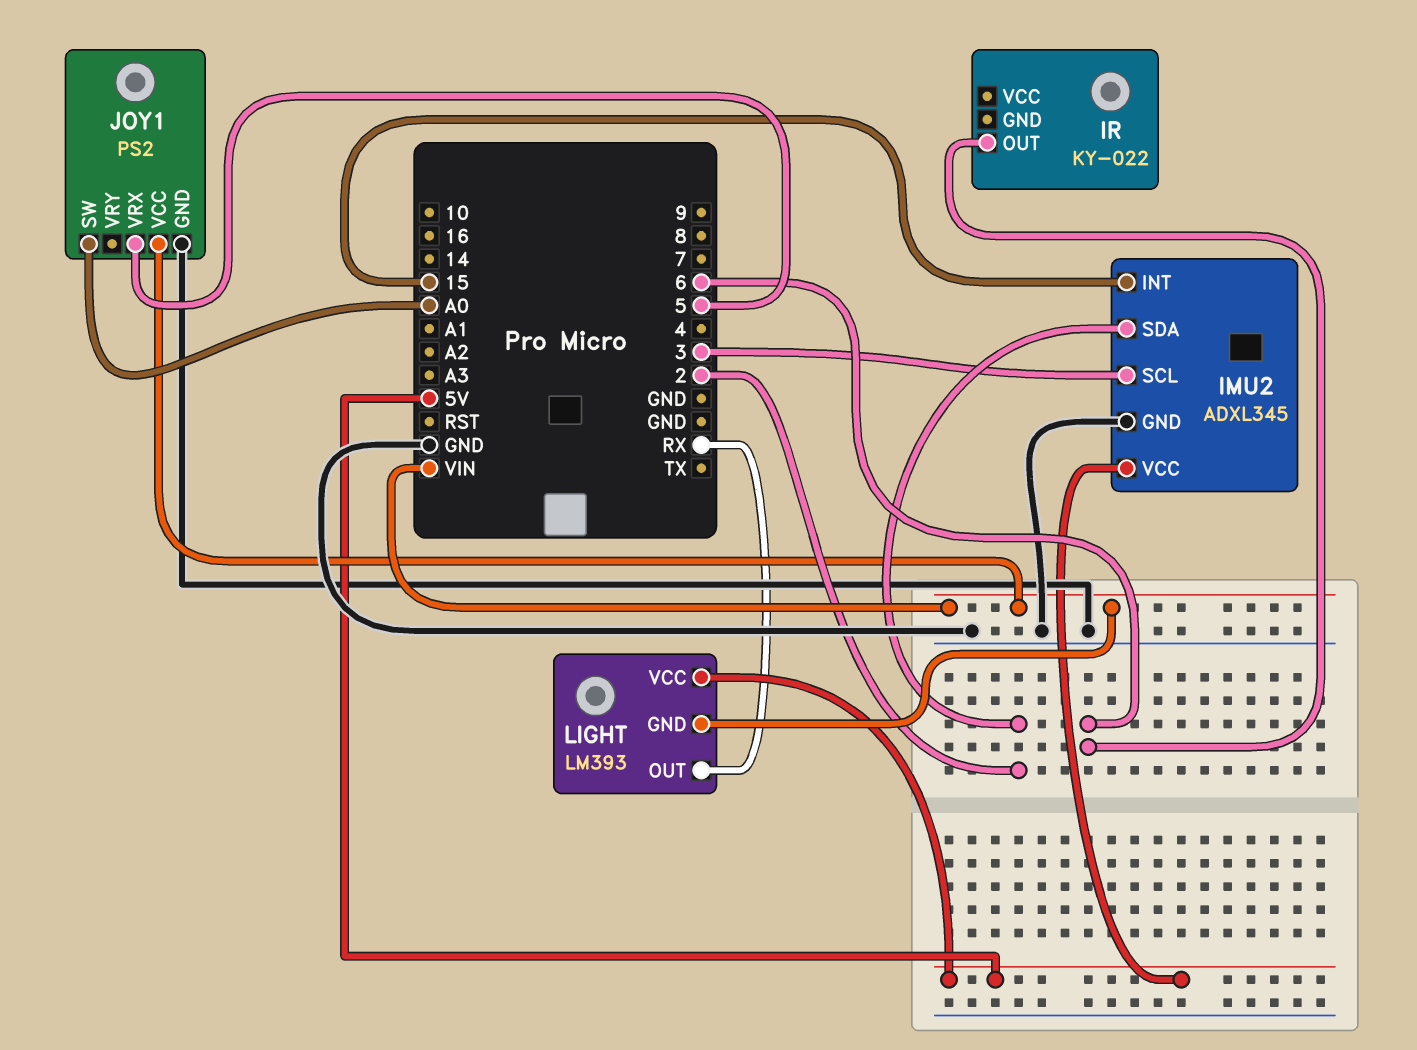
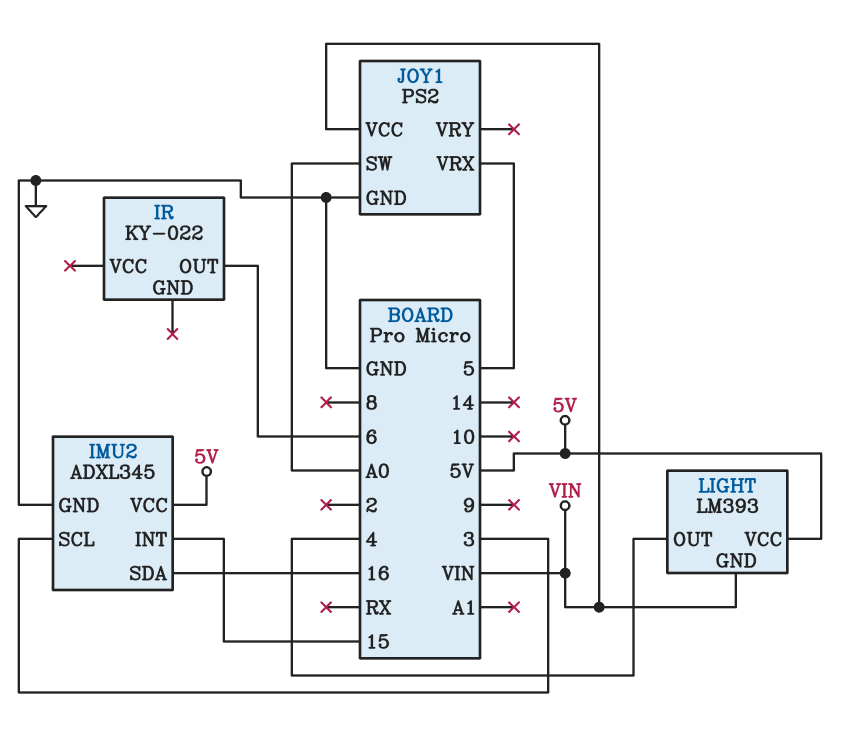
IMU2 pin SDA: 2 -> 16
LIGHT pin OUT: RX -> 4

